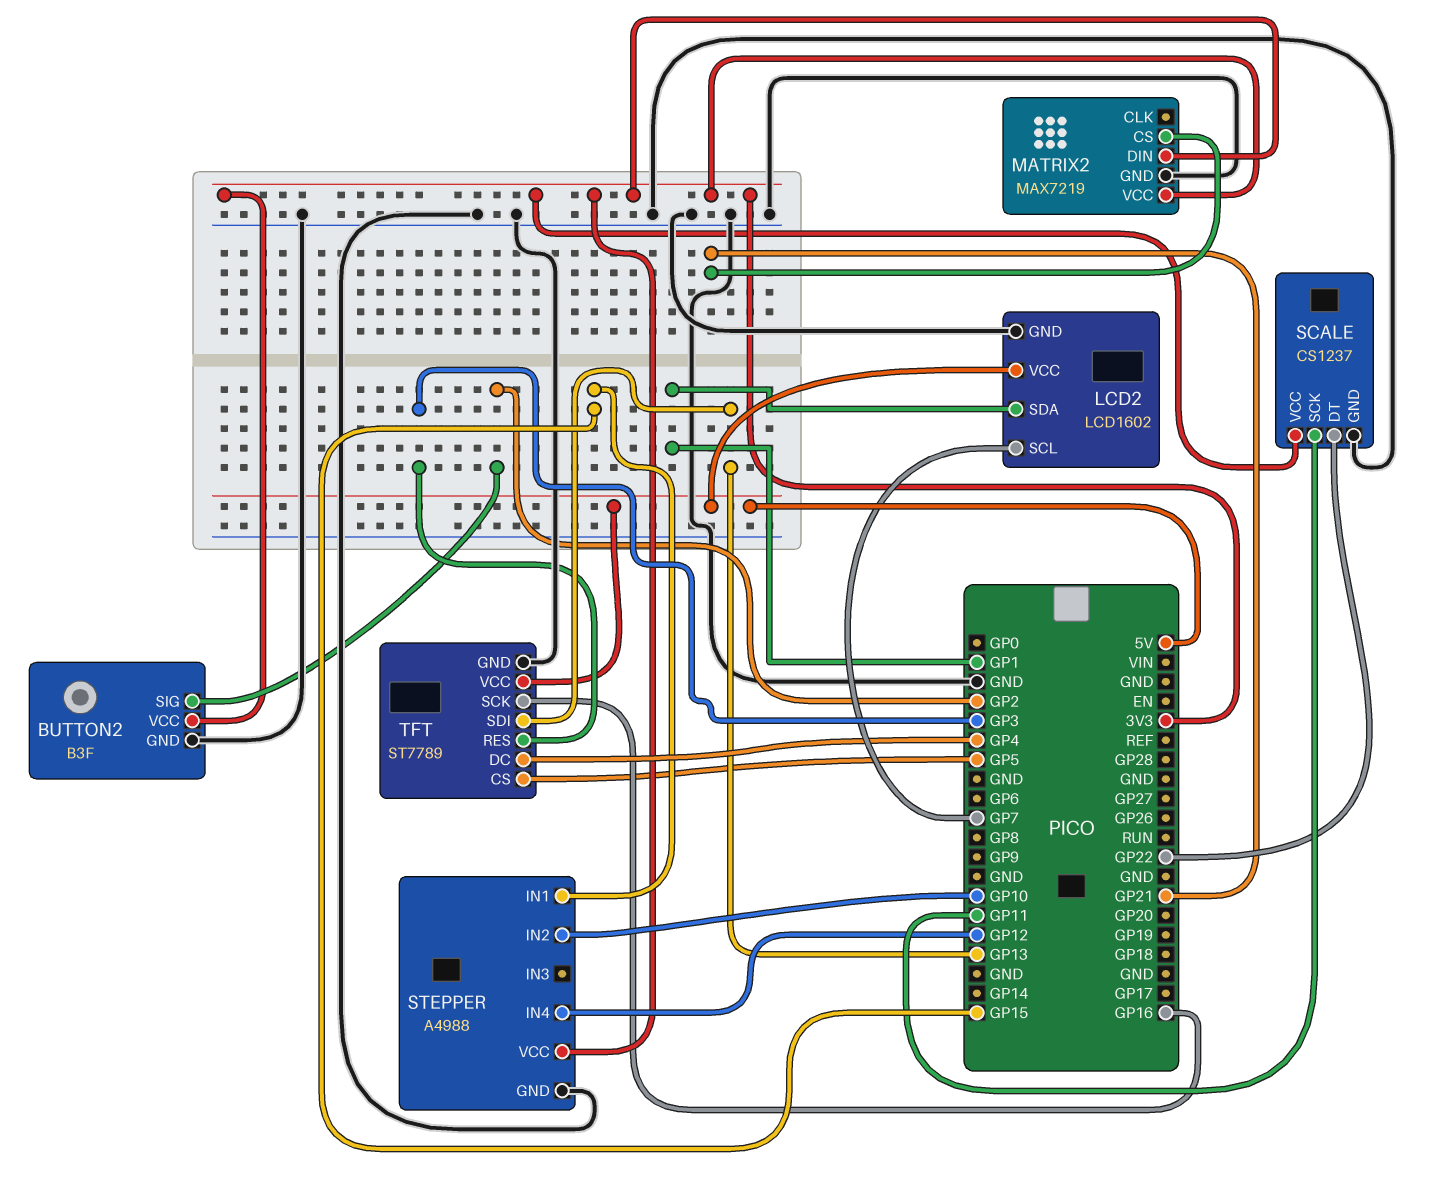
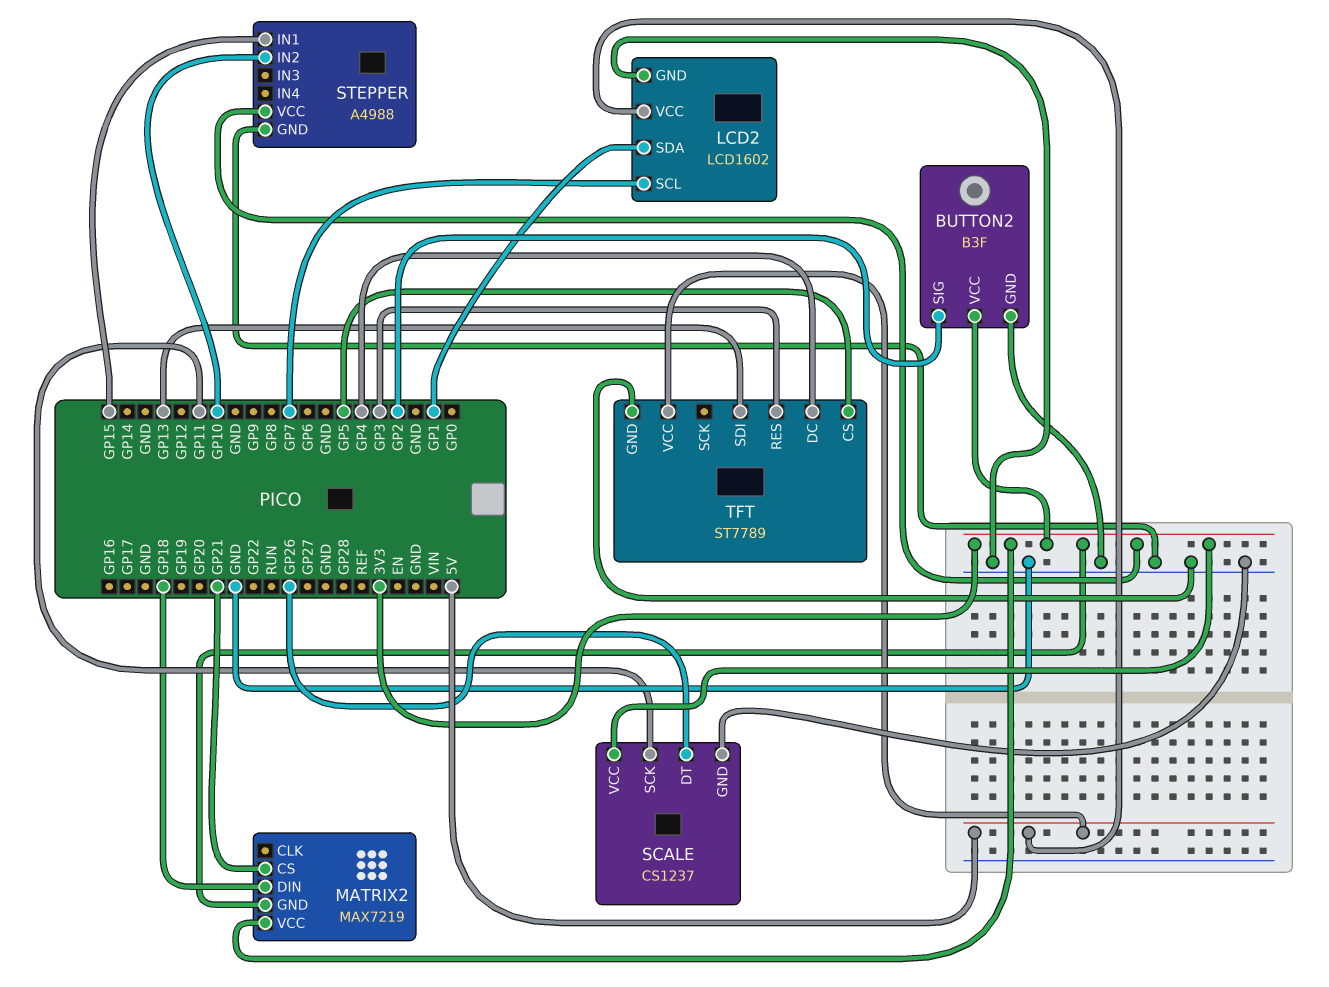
MATRIX2 pin DIN: 3V3 -> GP18
MATRIX2 pin GND: GND -> 3V3
SCALE pin DT: GP22 -> GP26
STEPPER pin IN4: GP12 -> none
TFT pin SCK: GP16 -> none

